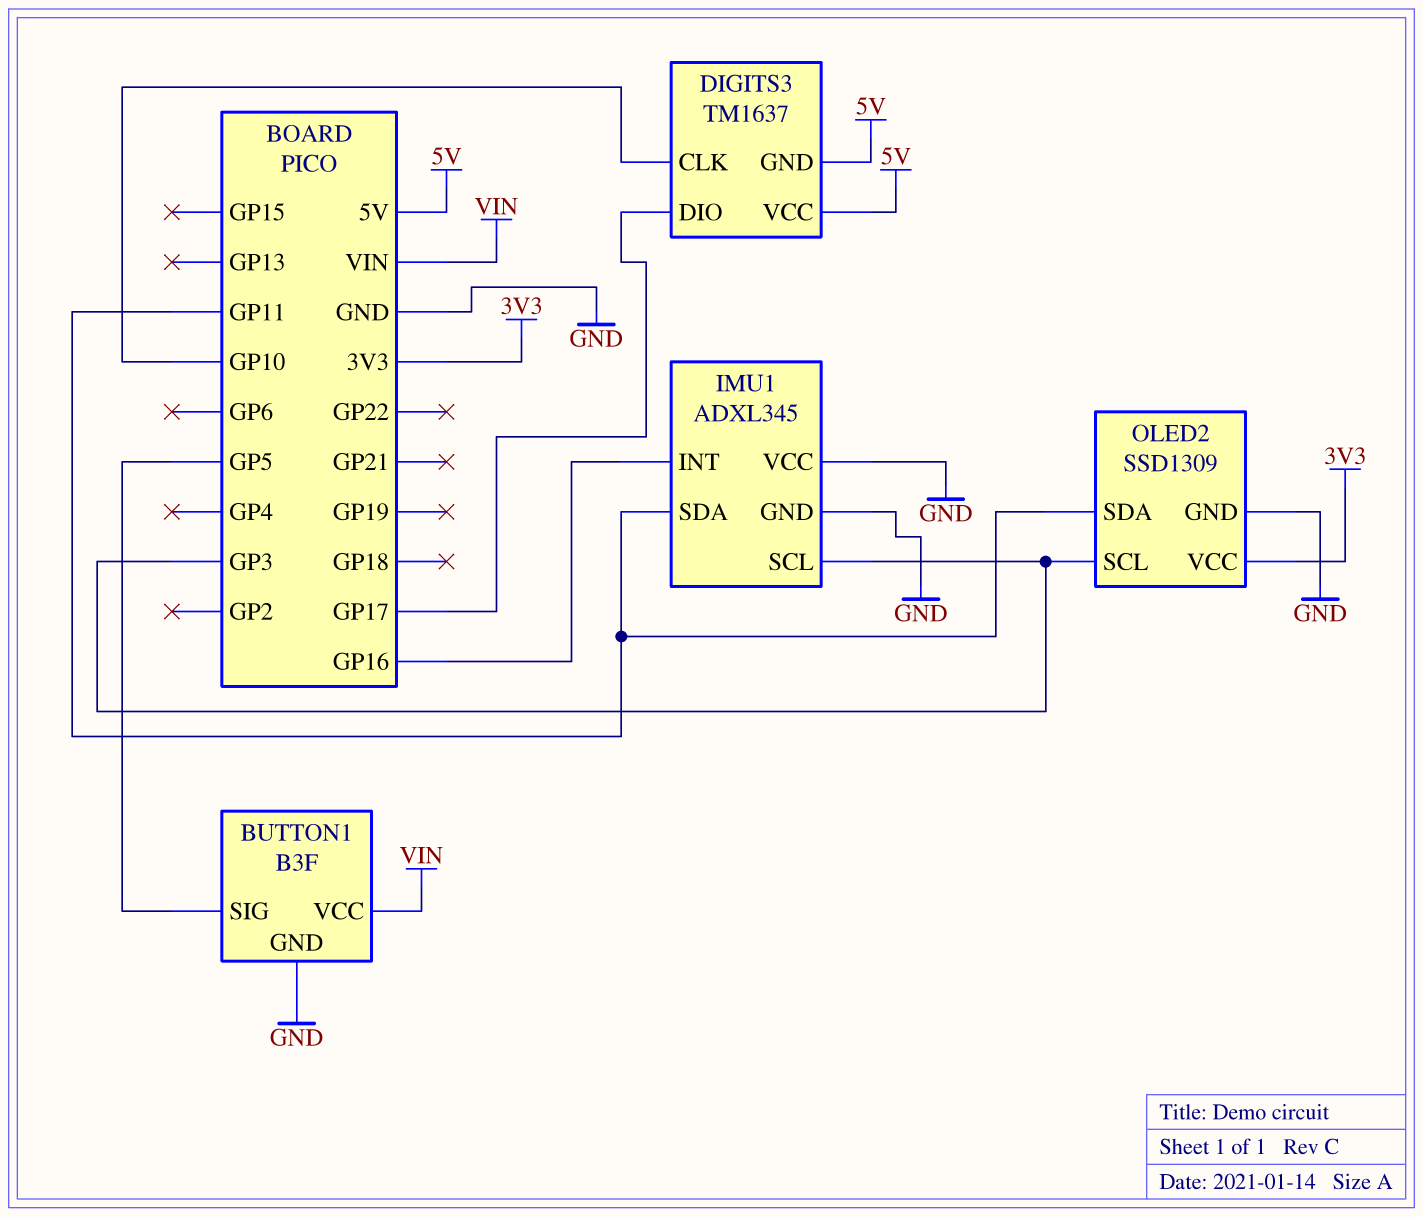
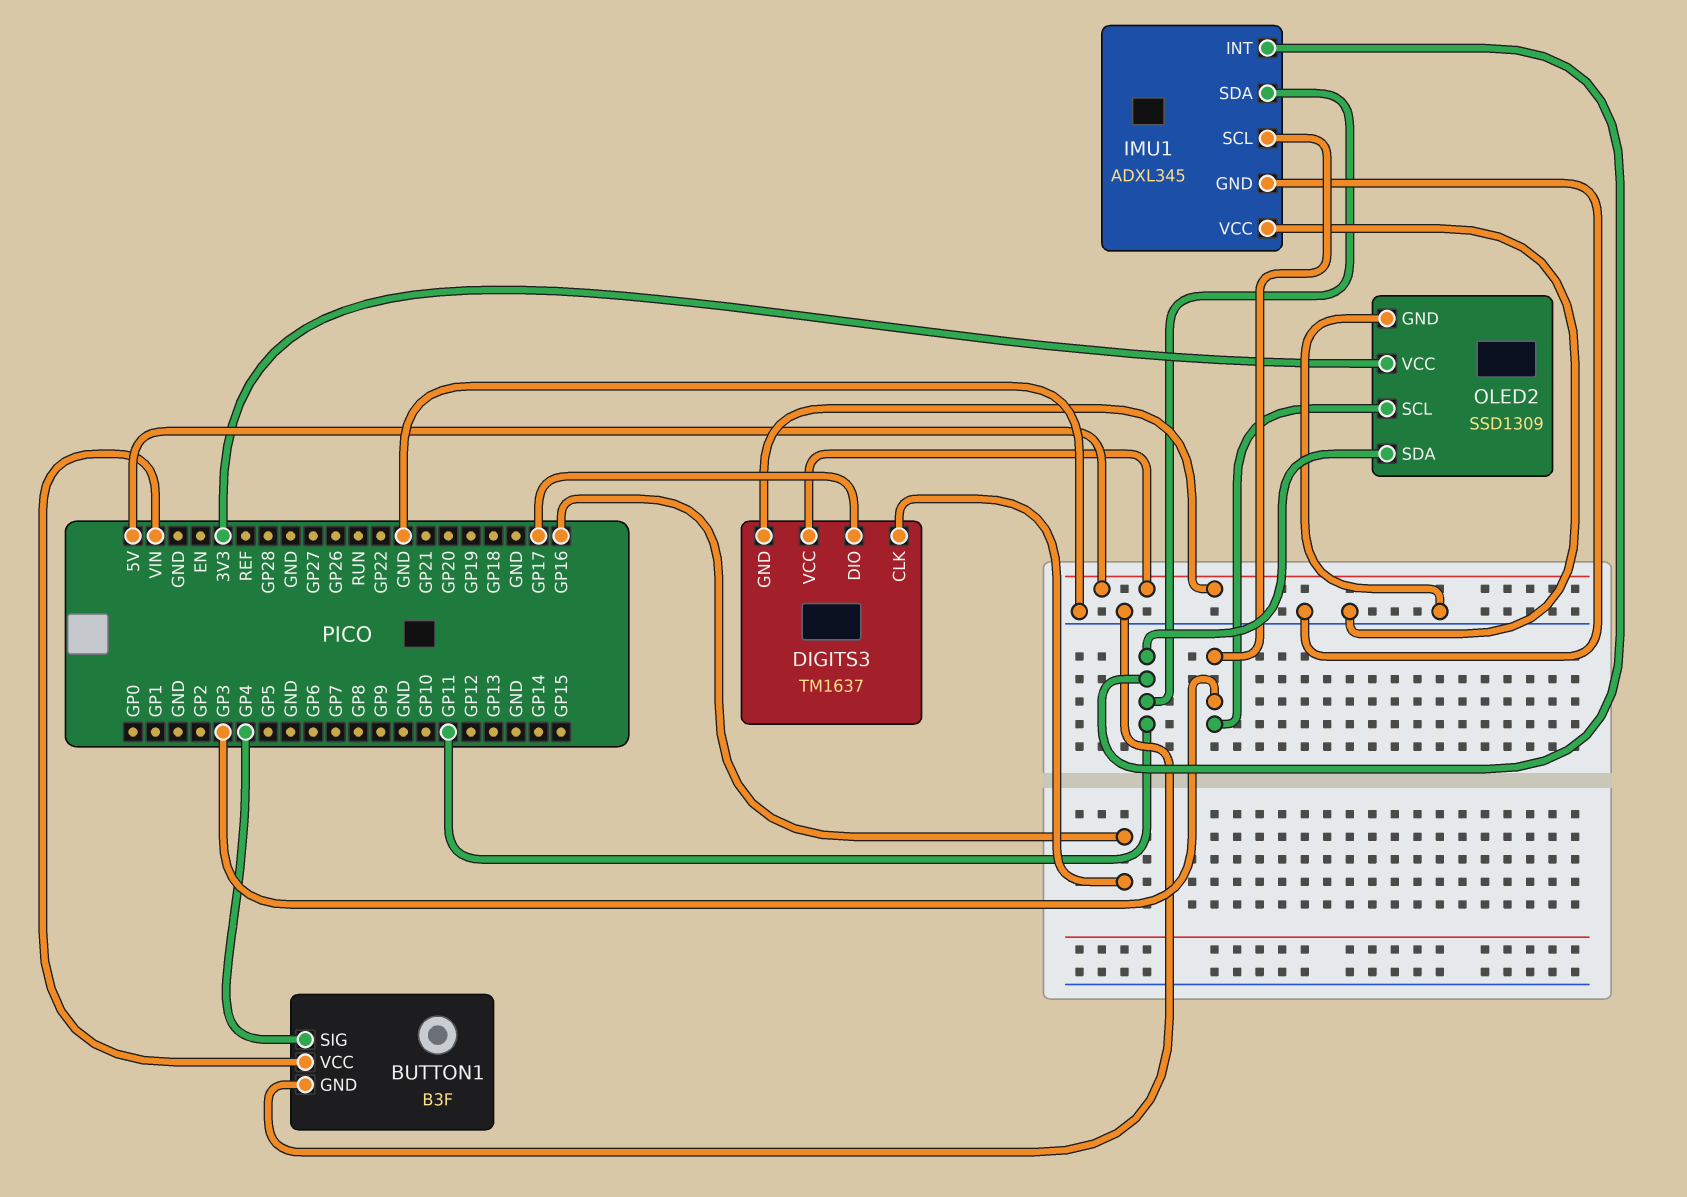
BUTTON1 pin SIG: GP5 -> GP4
DIGITS3 pin CLK: GP10 -> GP16
IMU1 pin INT: GP16 -> GP11

